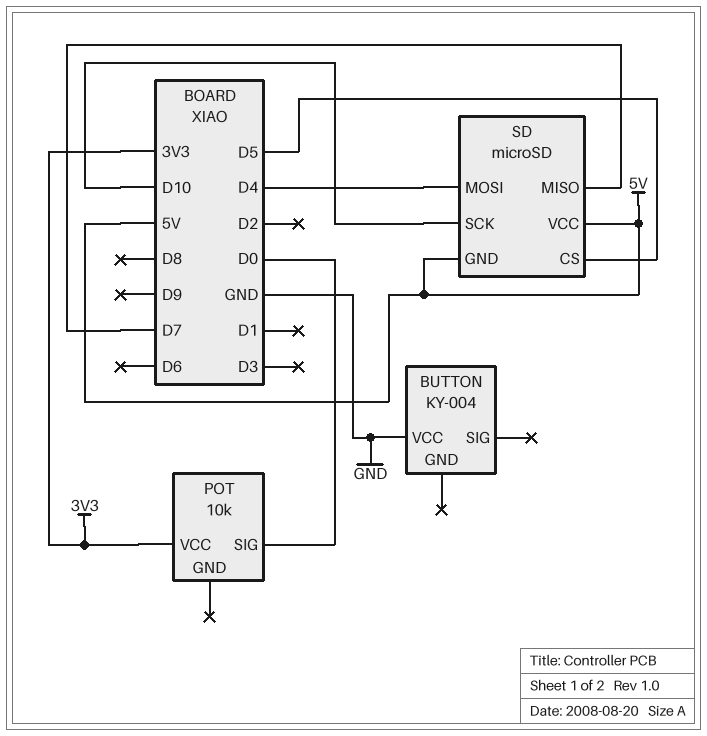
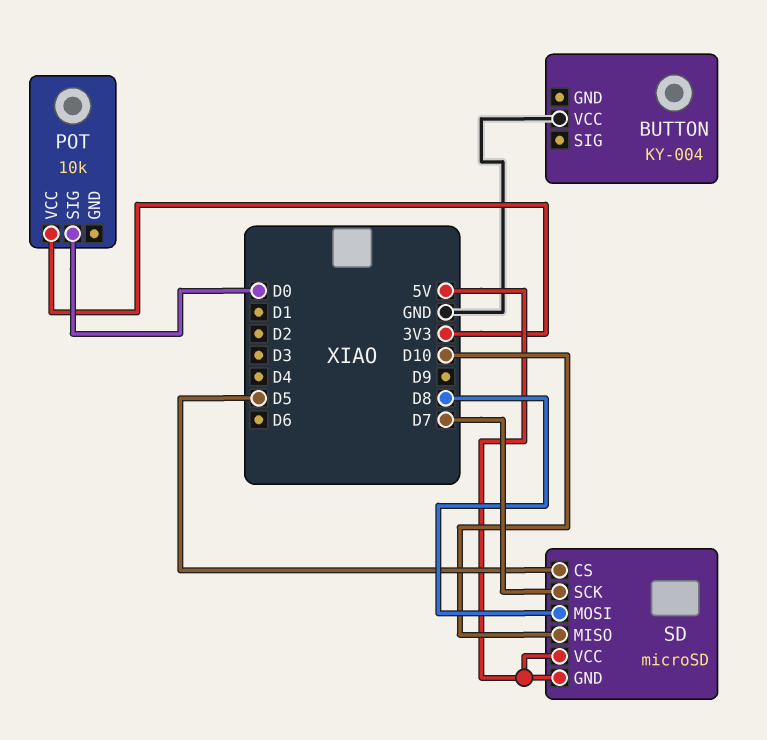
SD pin MISO: D7 -> D10
SD pin MOSI: D4 -> D8
SD pin SCK: D10 -> D7

